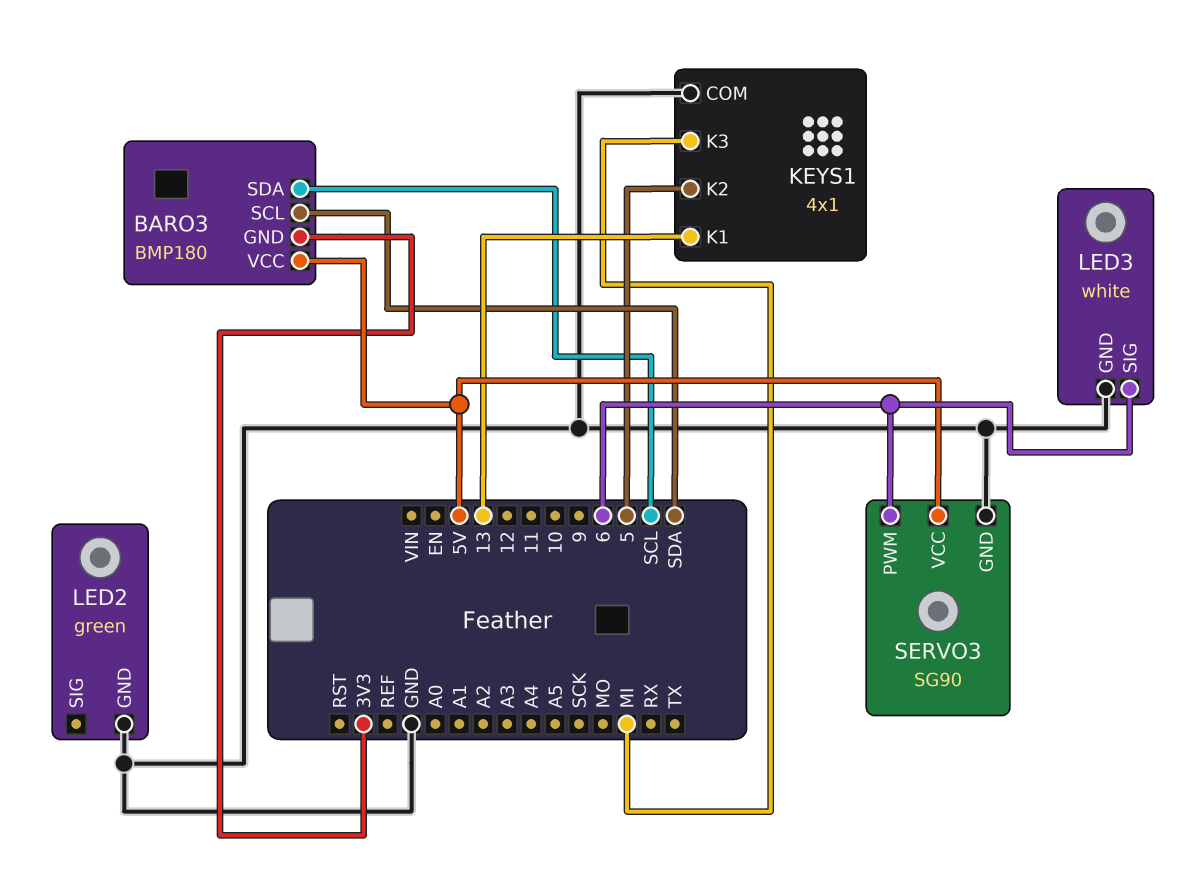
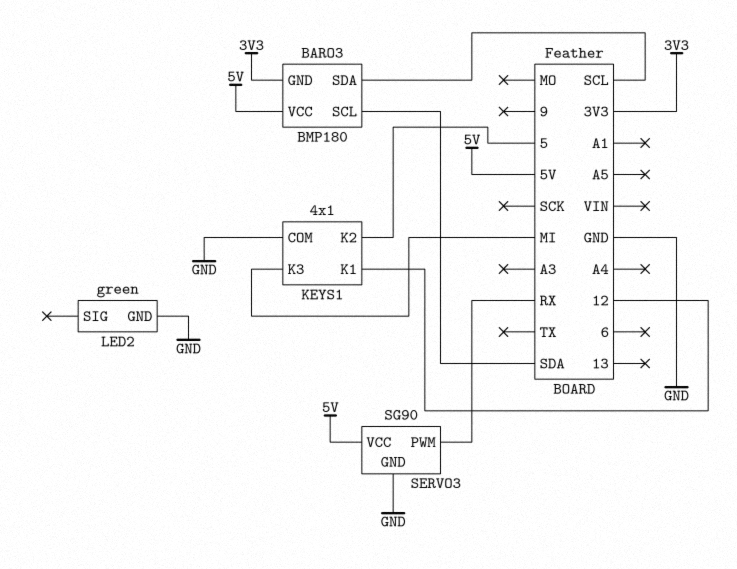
KEYS1 pin K1: 13 -> 12
LED3: white -> none
LED3 pin GND: GND -> none
LED3 pin SIG: 6 -> none
SERVO3 pin PWM: 6 -> RX

